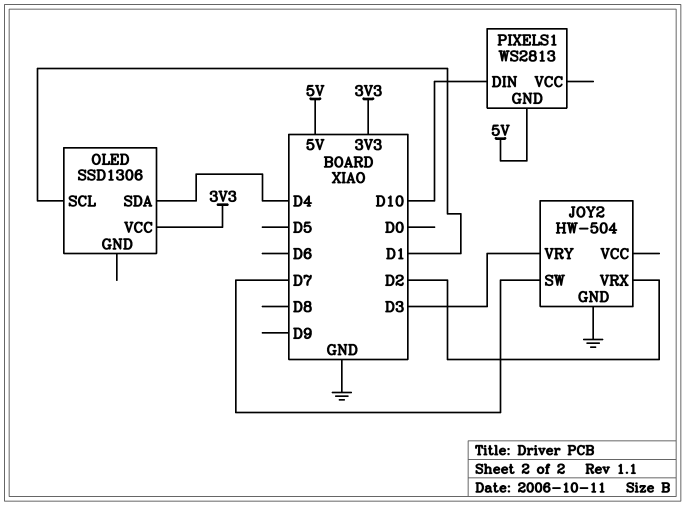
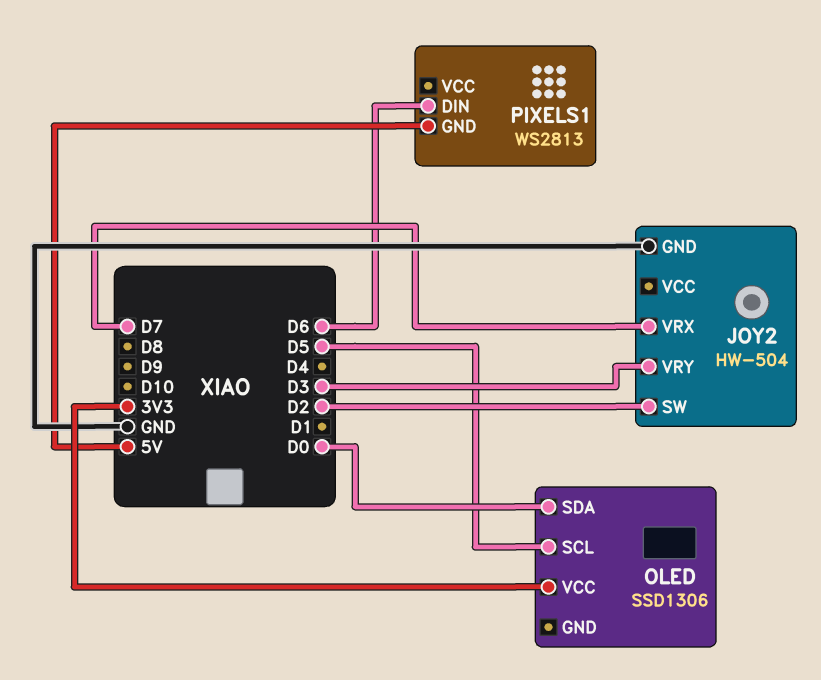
JOY2 pin SW: D7 -> D2
JOY2 pin VRX: D2 -> D7
OLED pin SCL: D1 -> D5
OLED pin SDA: D4 -> D0
PIXELS1 pin DIN: D10 -> D6

